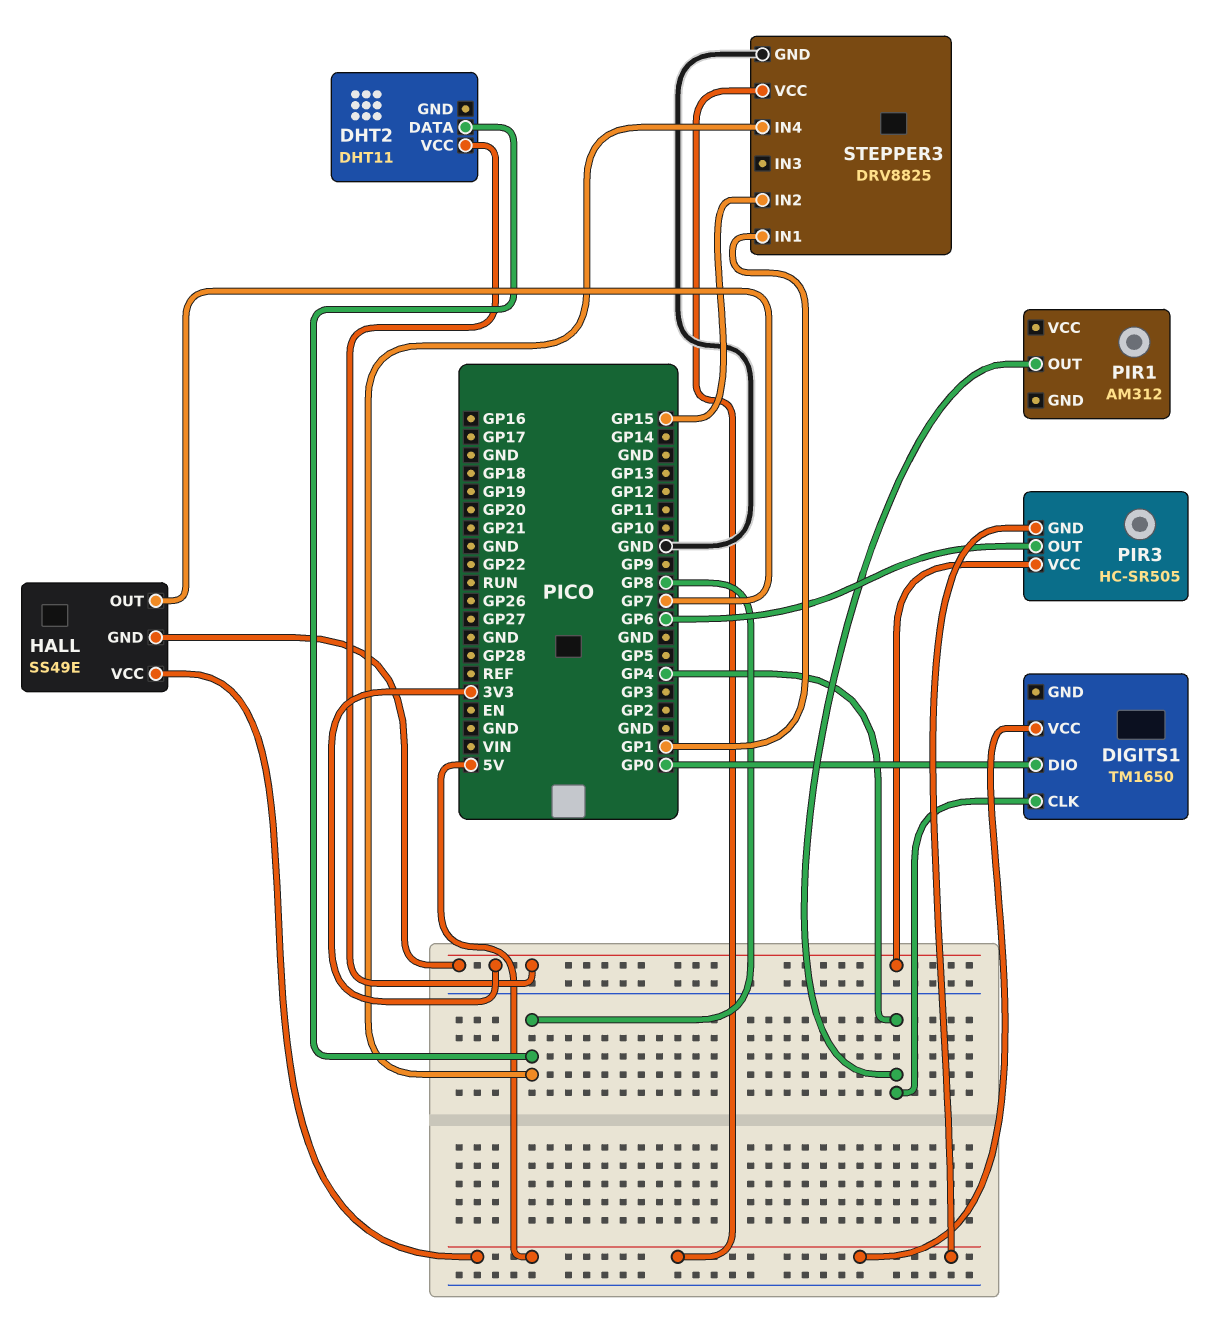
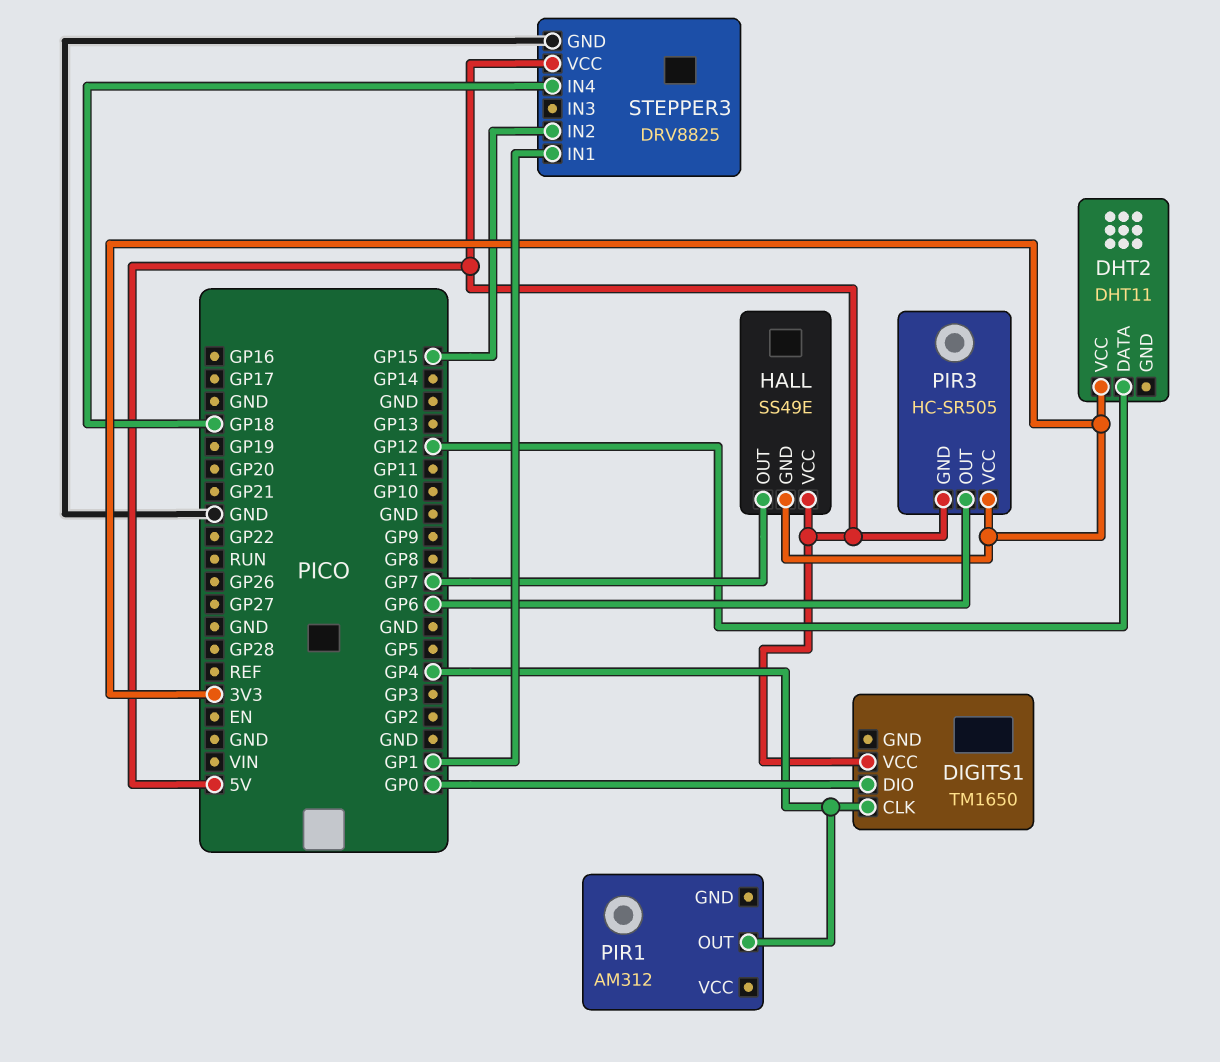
DHT2 pin DATA: GP8 -> GP12
STEPPER3 pin IN4: GP8 -> GP18

